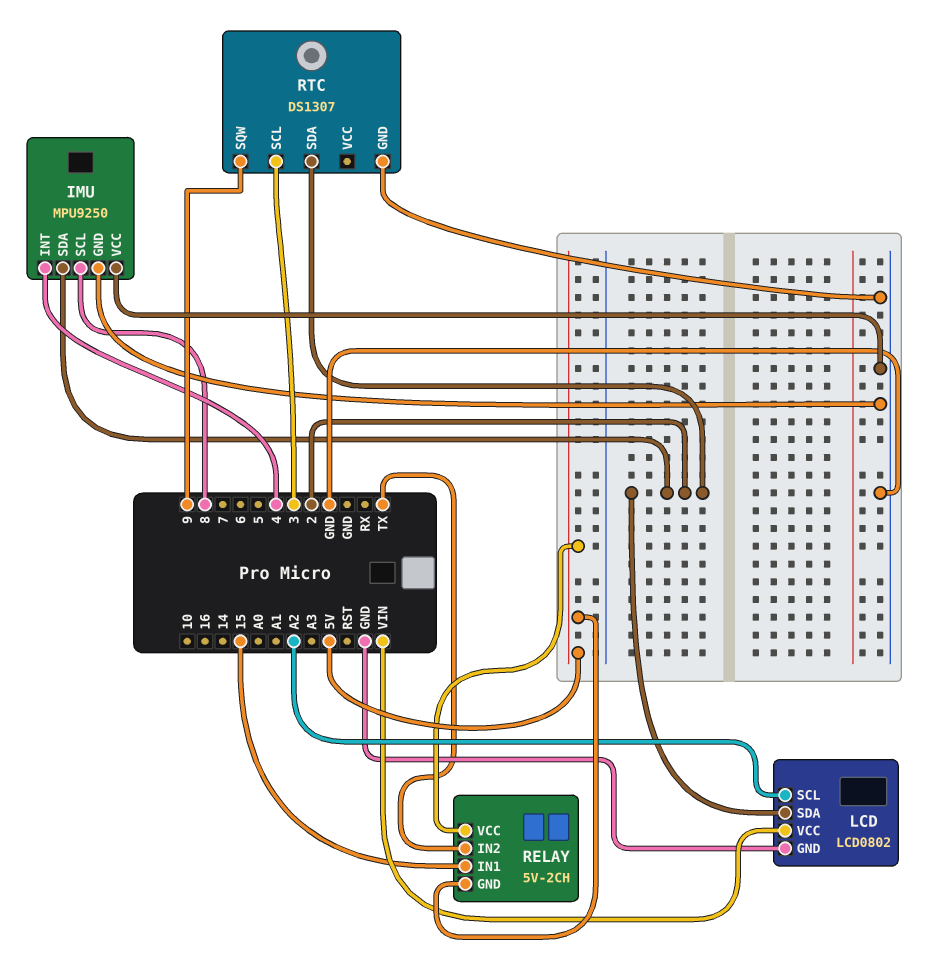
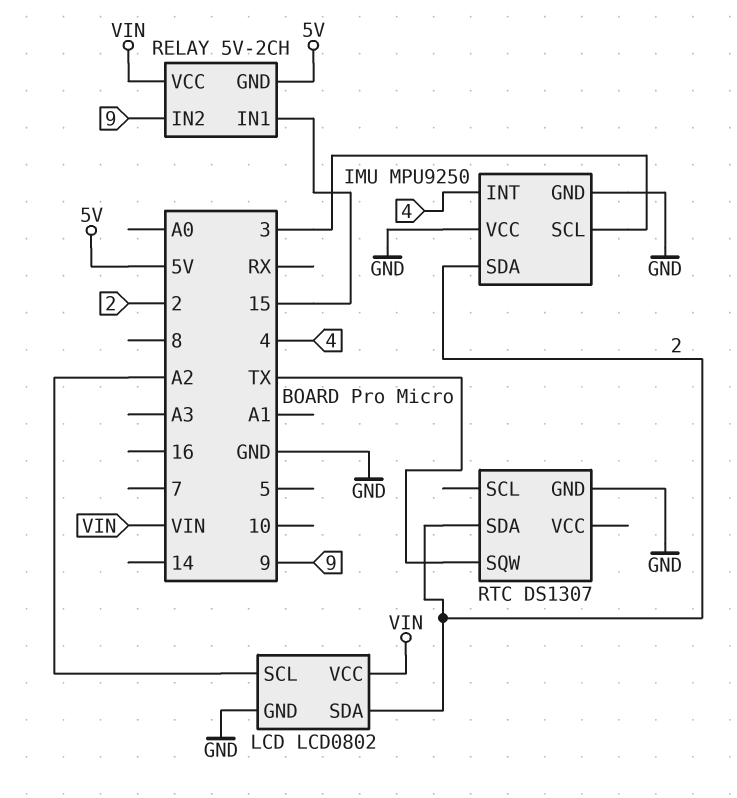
IMU pin SCL: 8 -> 3
RELAY pin IN2: TX -> 9
RELAY pin VCC: 5V -> VIN
RTC pin SCL: 3 -> none
RTC pin SQW: 9 -> TX

